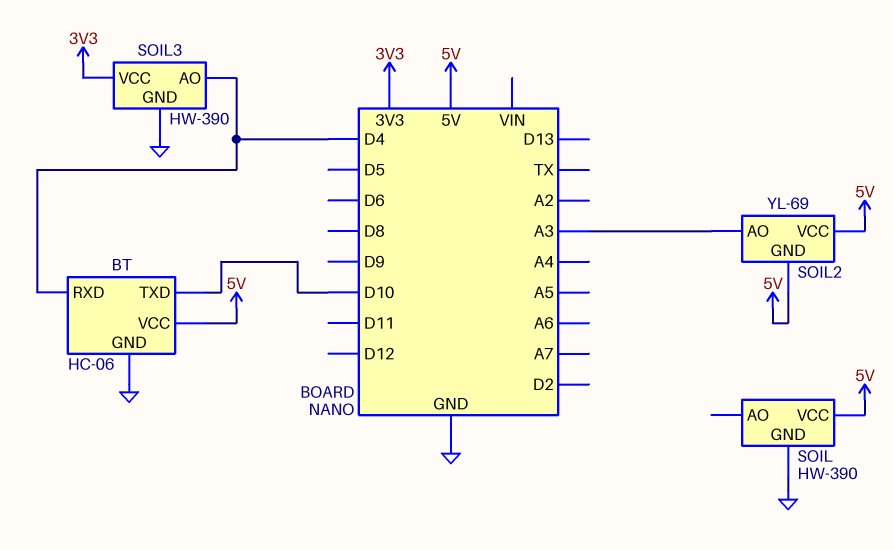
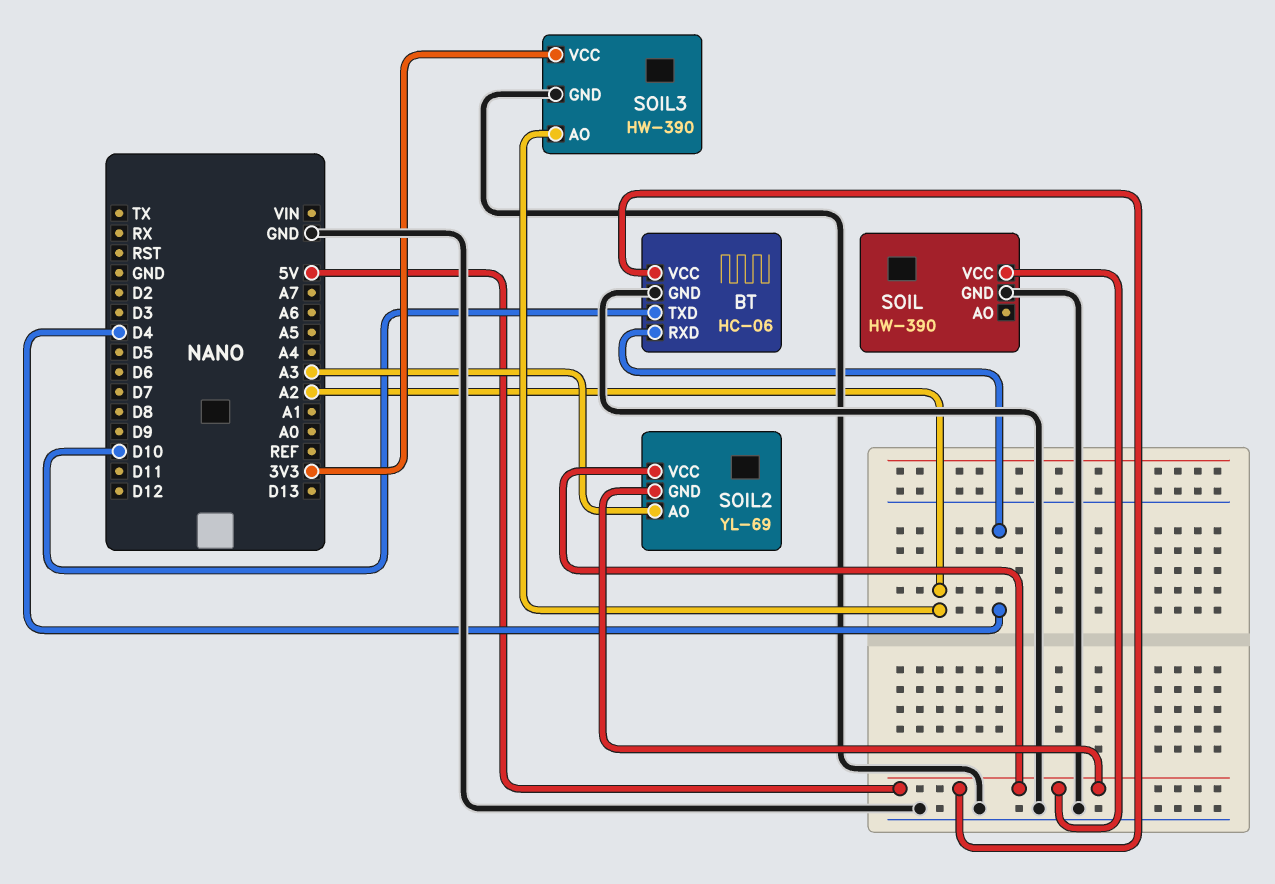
SOIL3 pin AO: D4 -> A2

